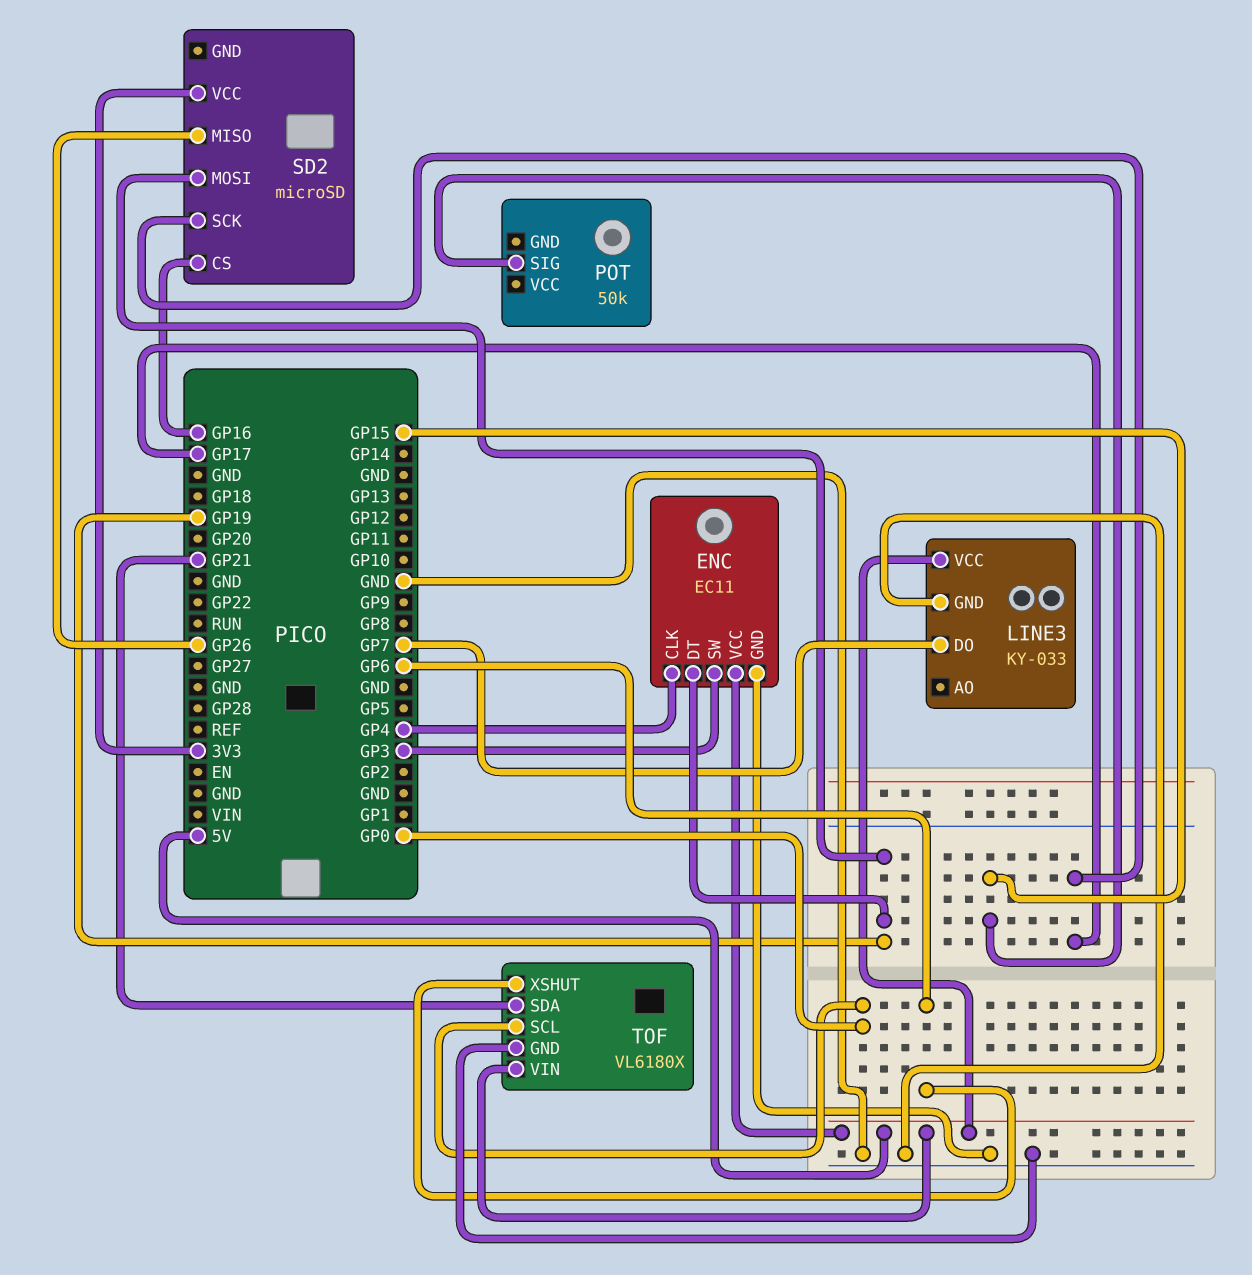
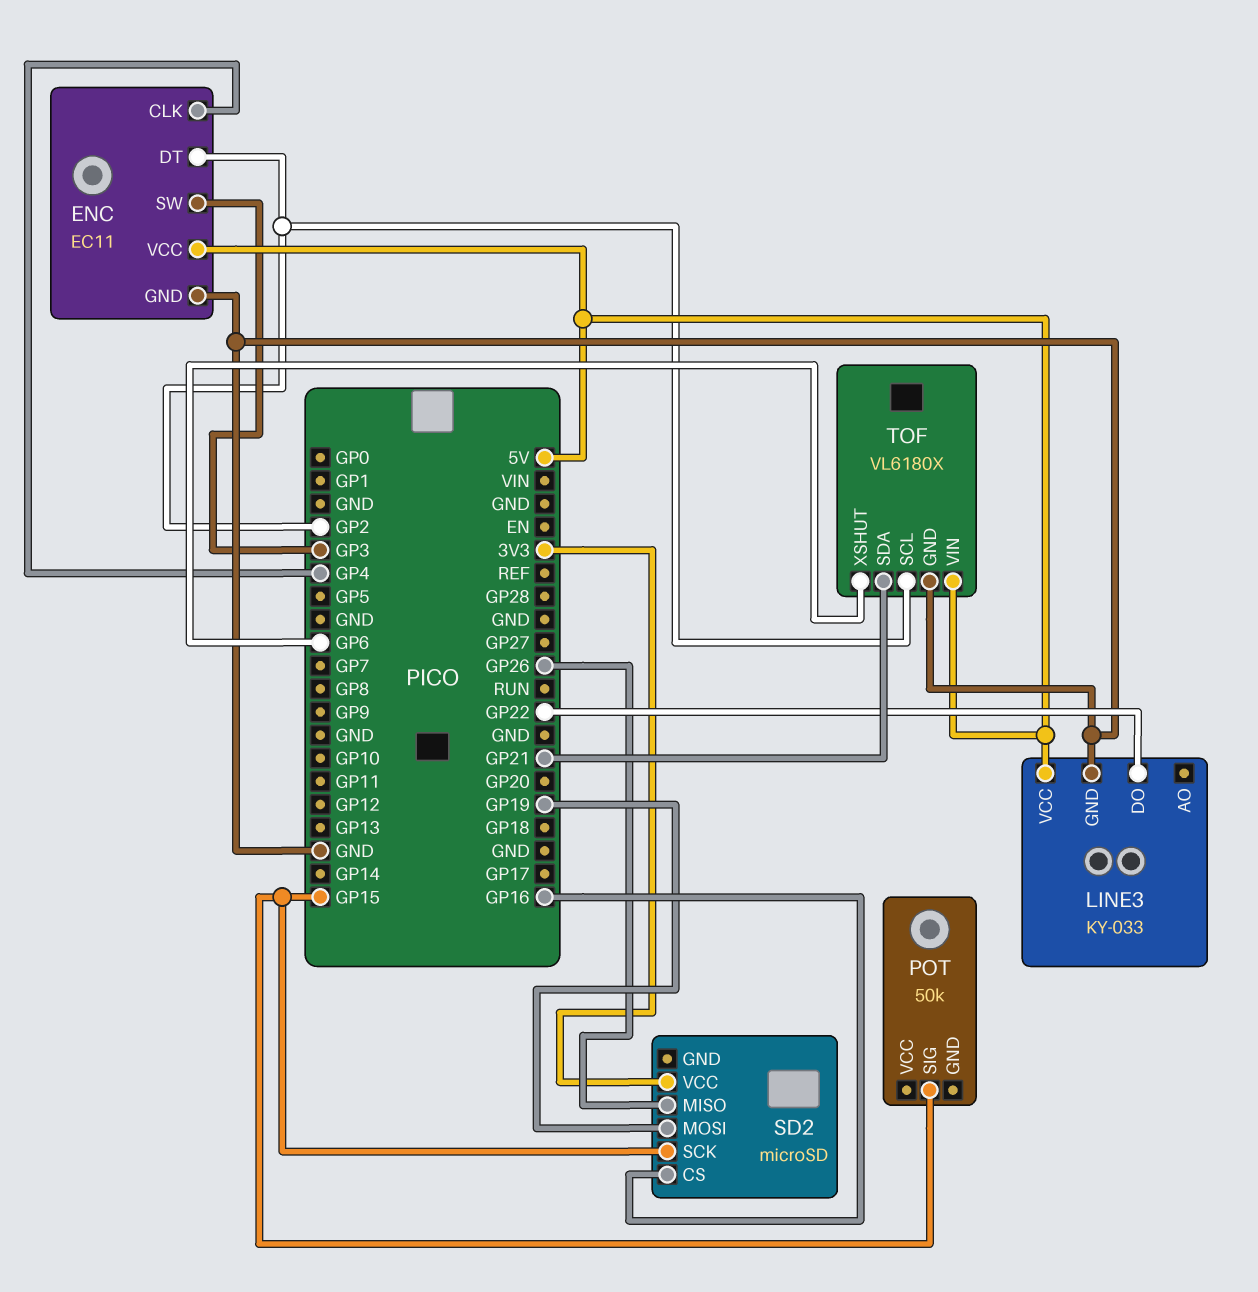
ENC pin DT: GP19 -> GP2
LINE3 pin DO: GP7 -> GP22
SD2 pin SCK: GP17 -> GP15
TOF pin SCL: GP0 -> GP2

